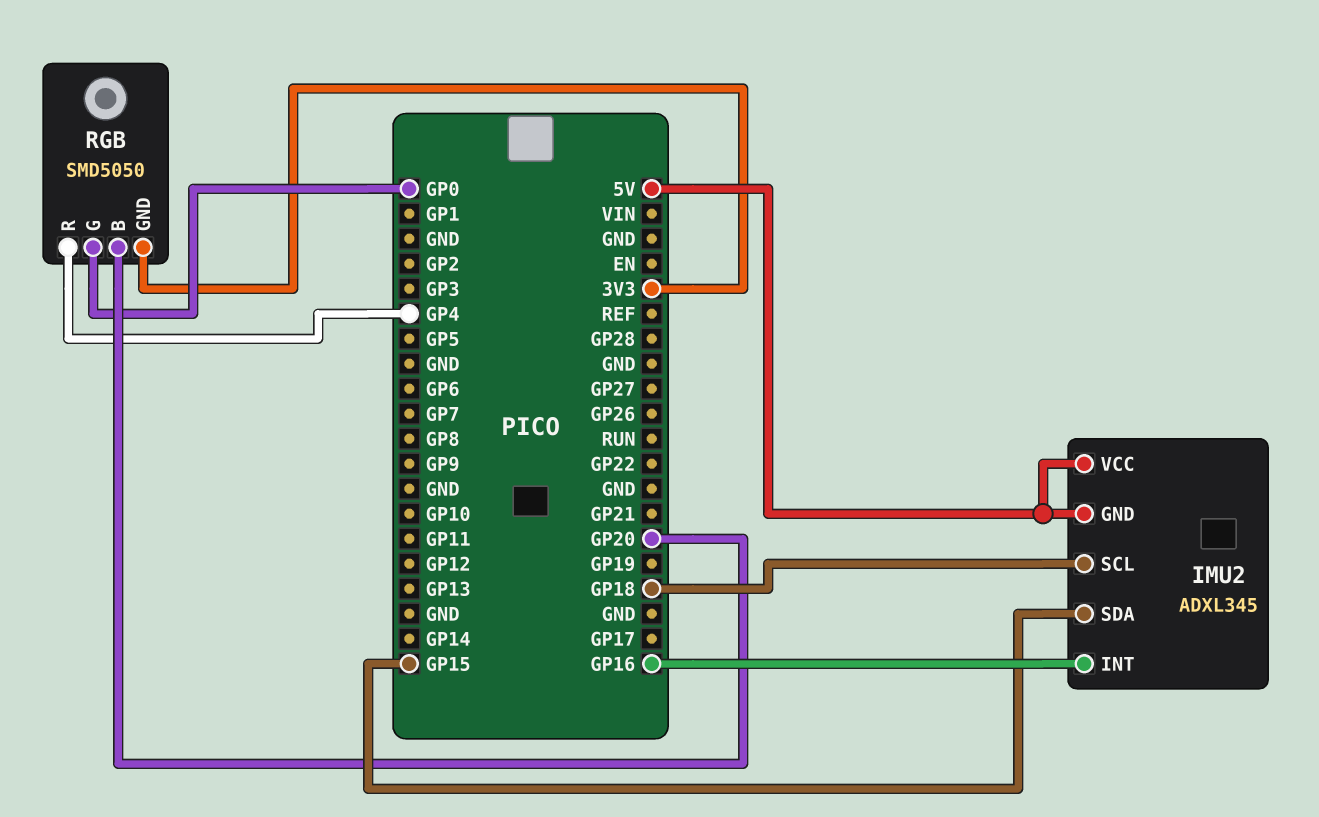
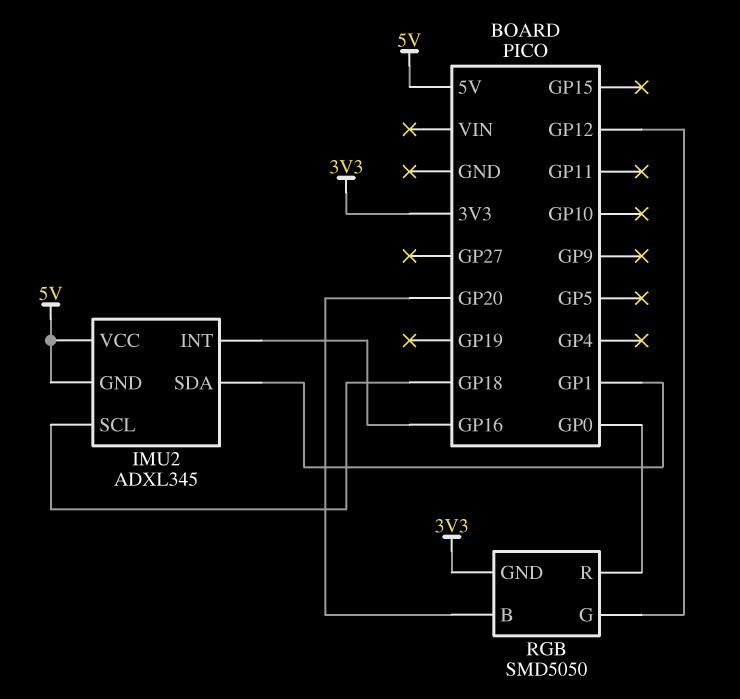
IMU2 pin SDA: GP15 -> GP1
RGB pin G: GP0 -> GP12
RGB pin R: GP4 -> GP0

